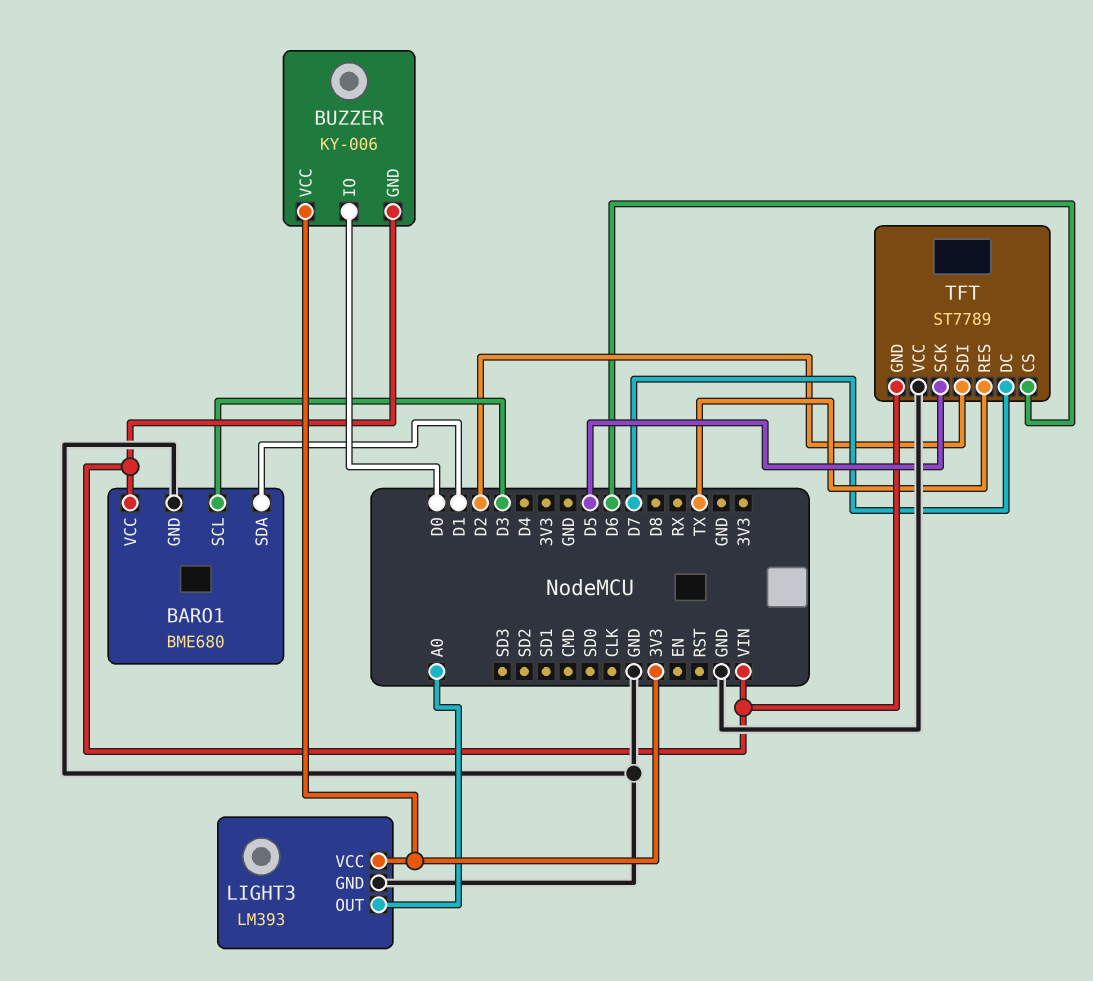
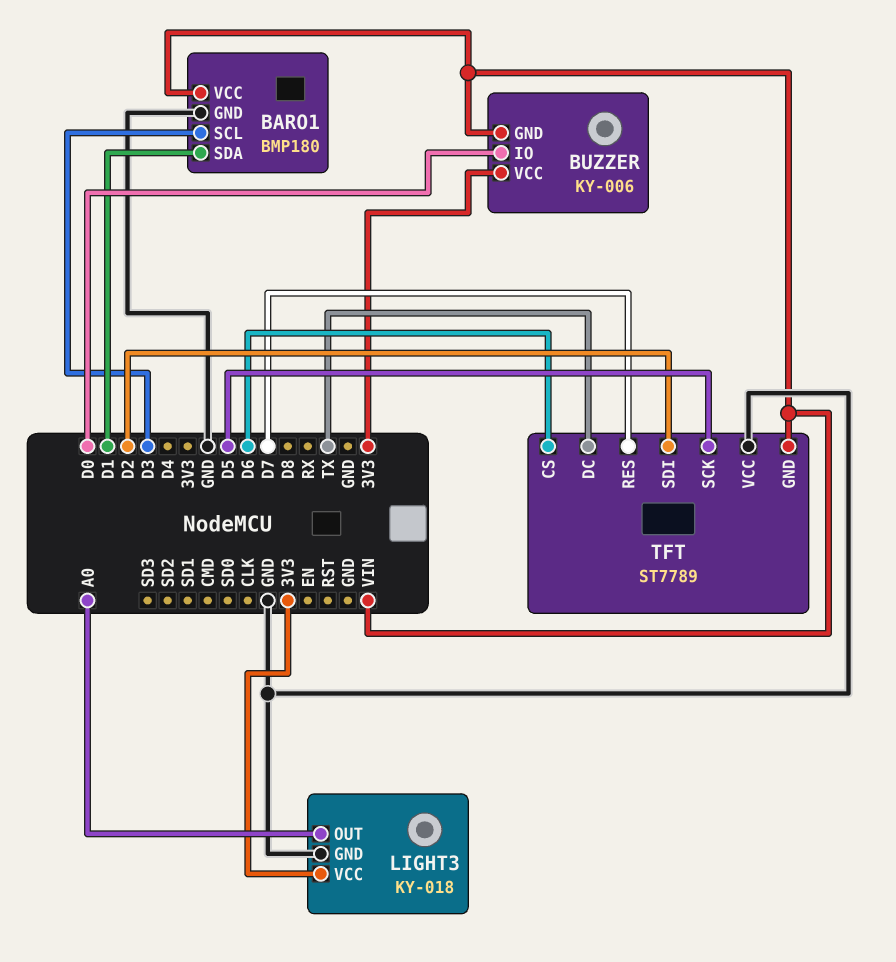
BARO1: BME680 -> BMP180
LIGHT3: LM393 -> KY-018
TFT pin DC: D7 -> TX
TFT pin RES: TX -> D7

